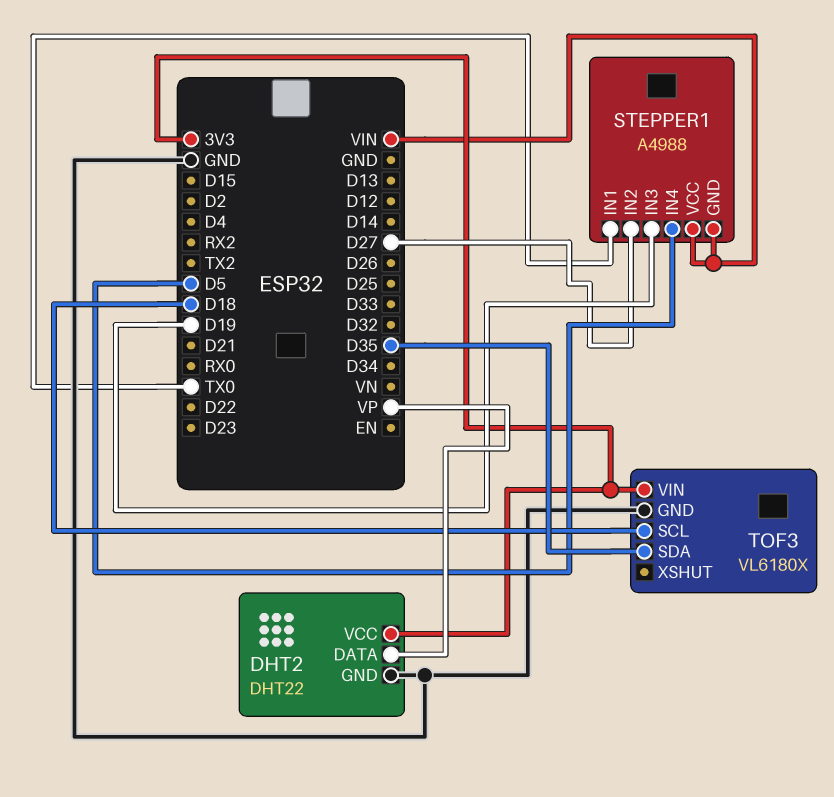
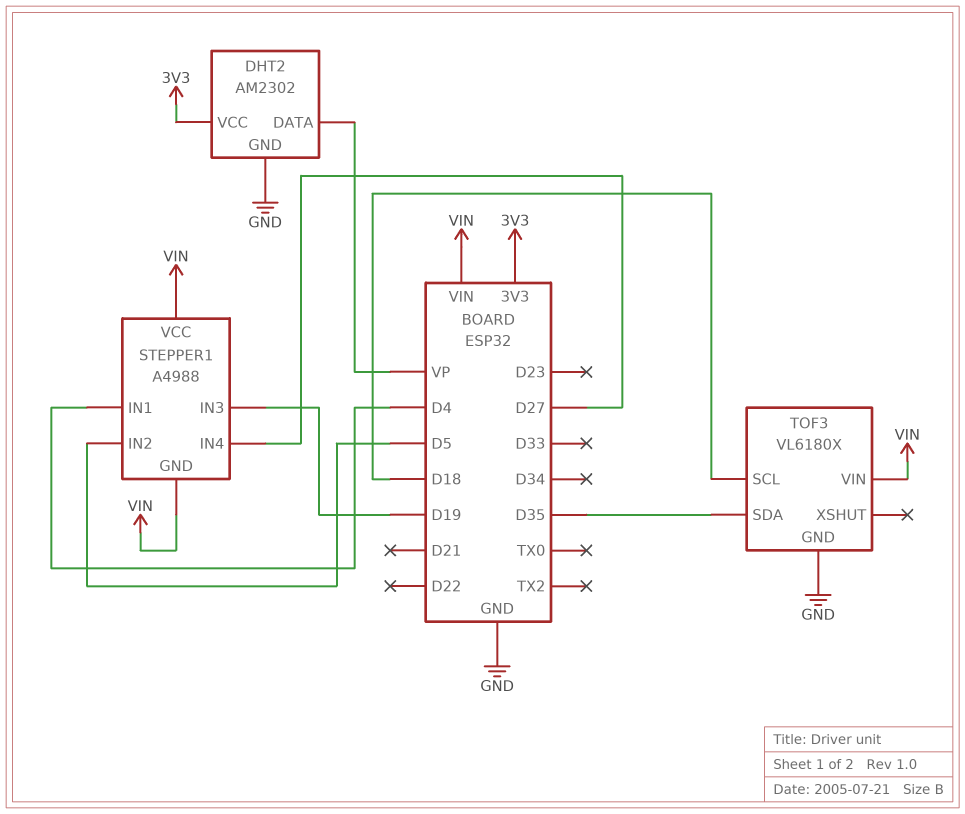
DHT2: DHT22 -> AM2302
STEPPER1 pin IN1: TX0 -> D4
STEPPER1 pin IN2: D27 -> D5
STEPPER1 pin IN4: D5 -> D27
TOF3 pin VIN: 3V3 -> VIN

